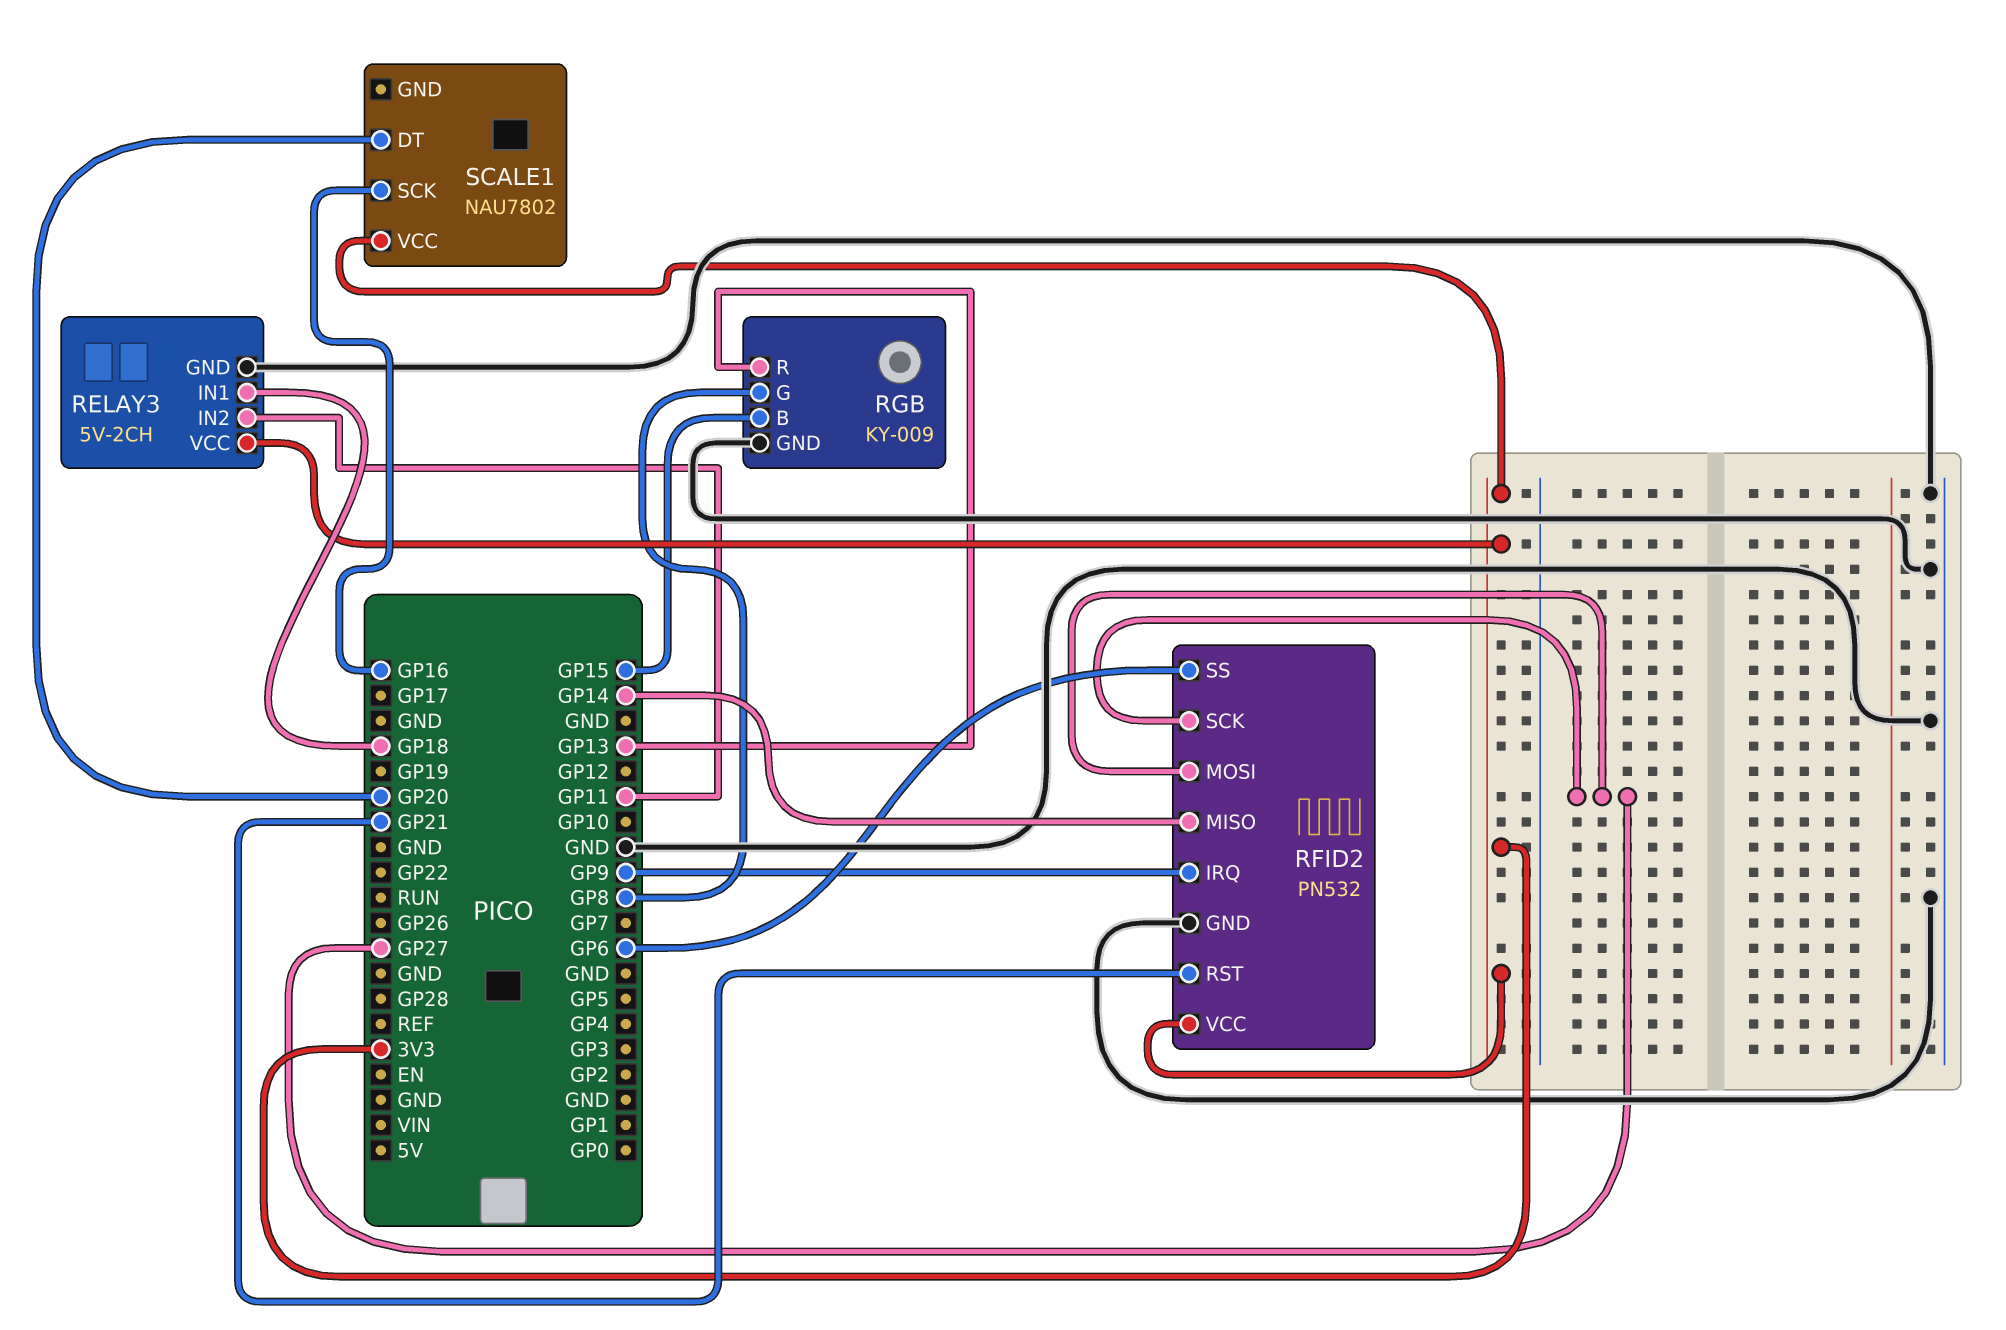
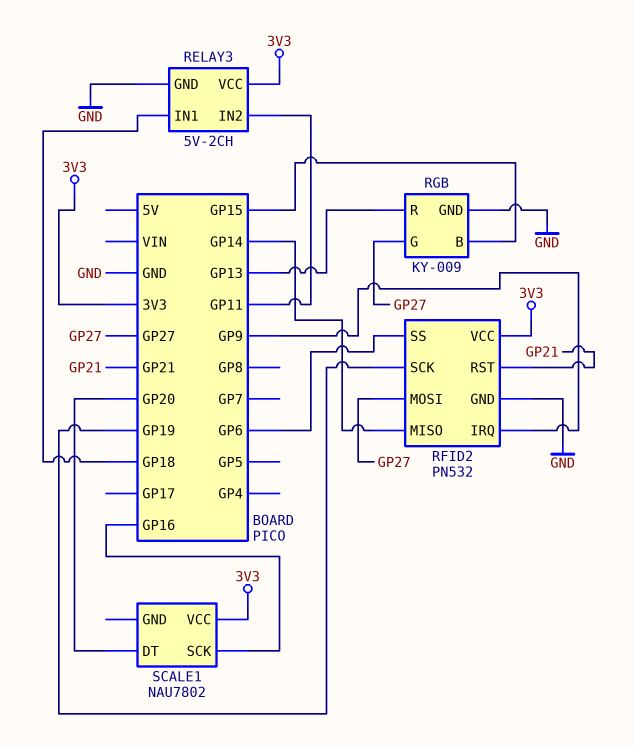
RFID2 pin SCK: GP27 -> GP19
RGB pin G: GP8 -> GP27

